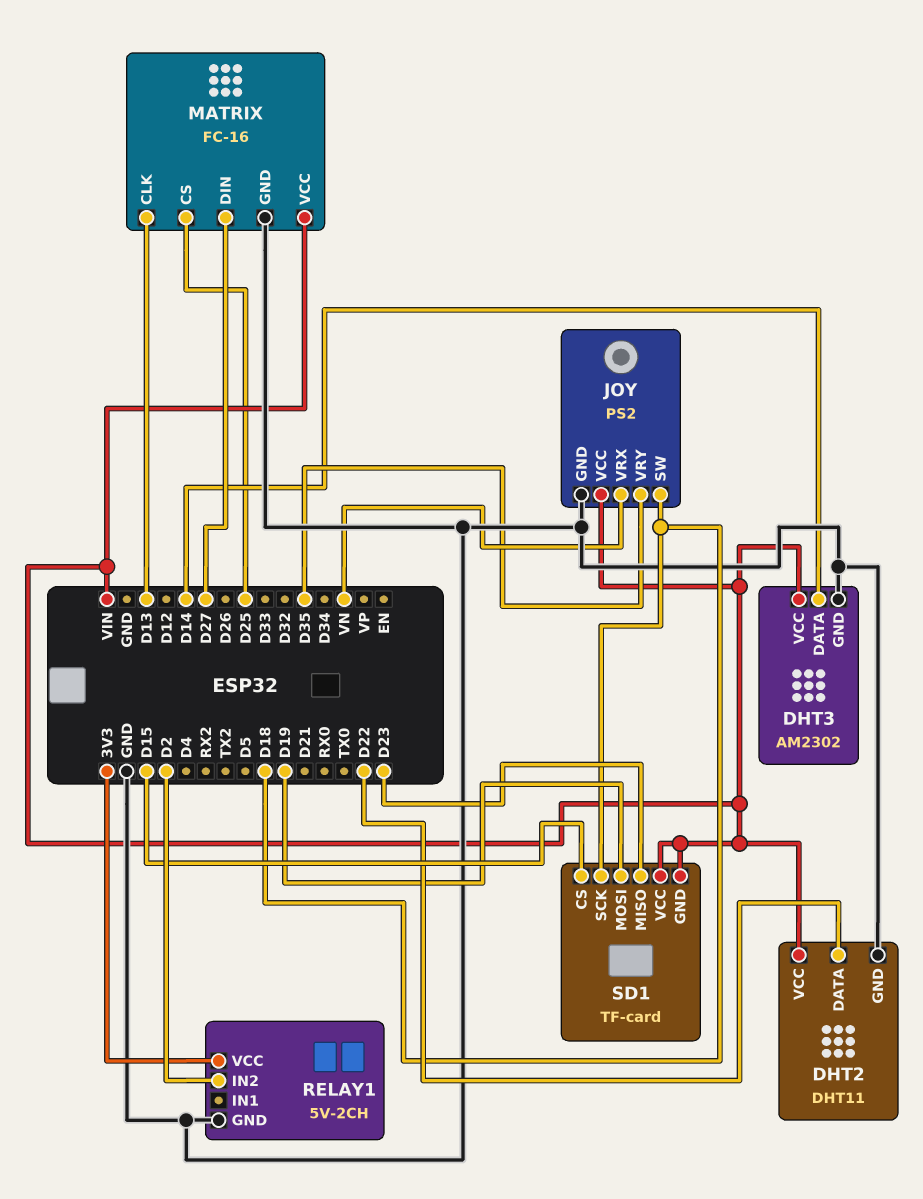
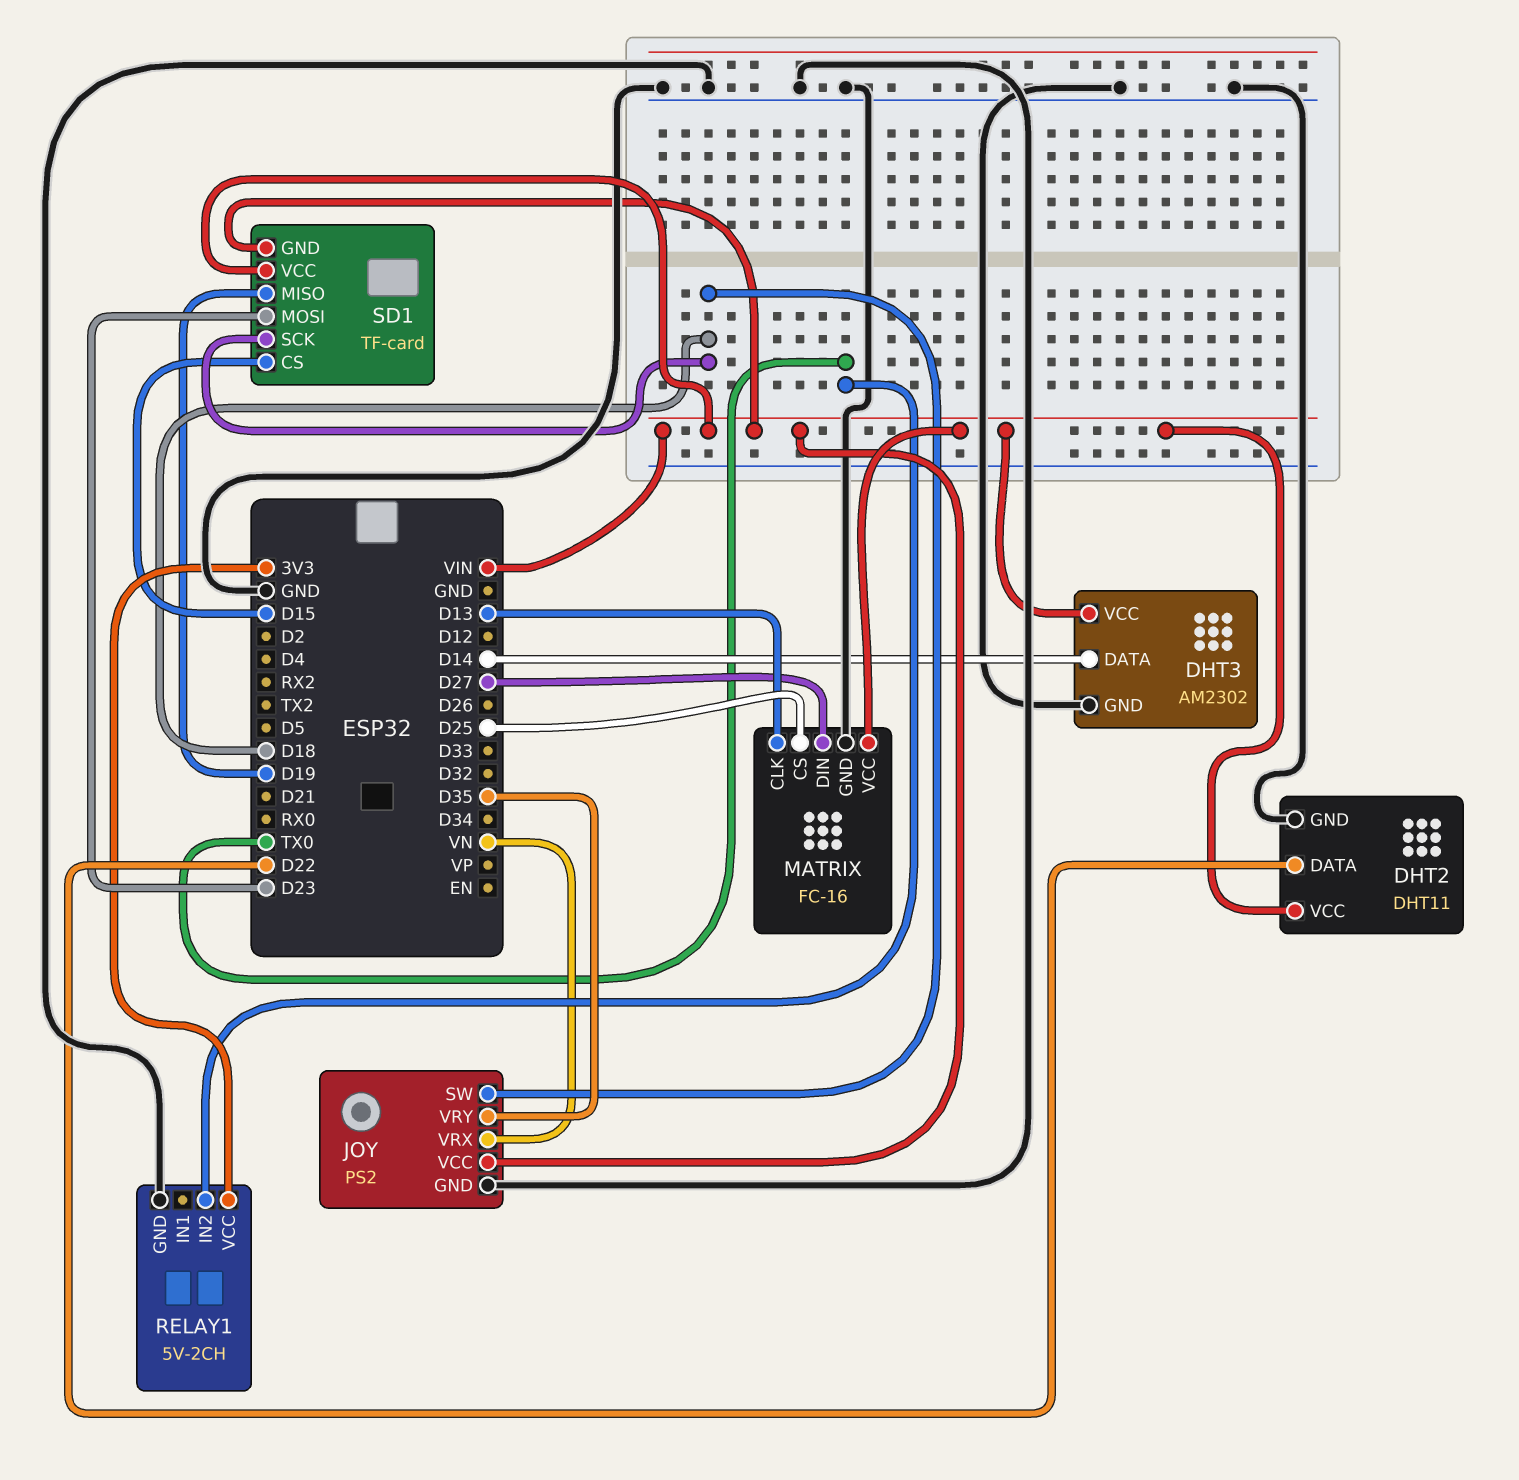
RELAY1 pin IN2: D2 -> TX0
SD1 pin MISO: D23 -> D19
SD1 pin MOSI: D19 -> D23

